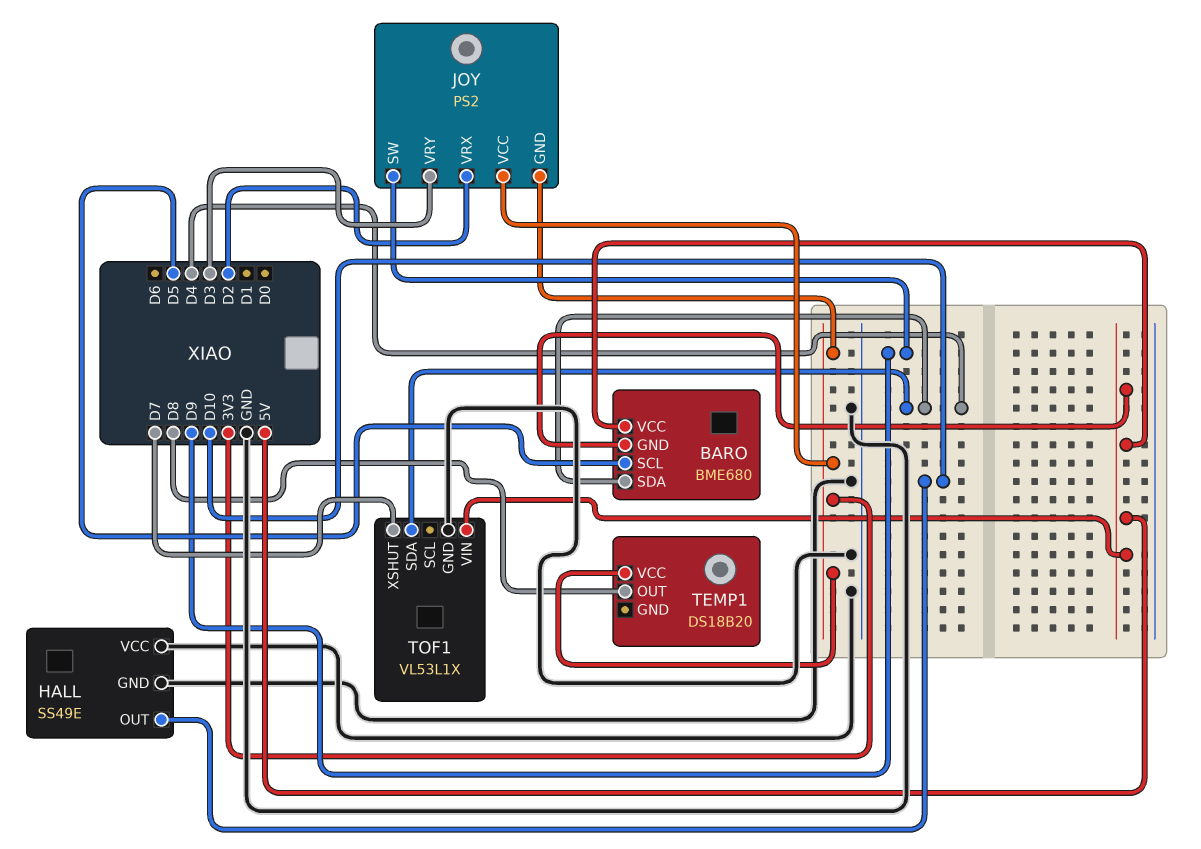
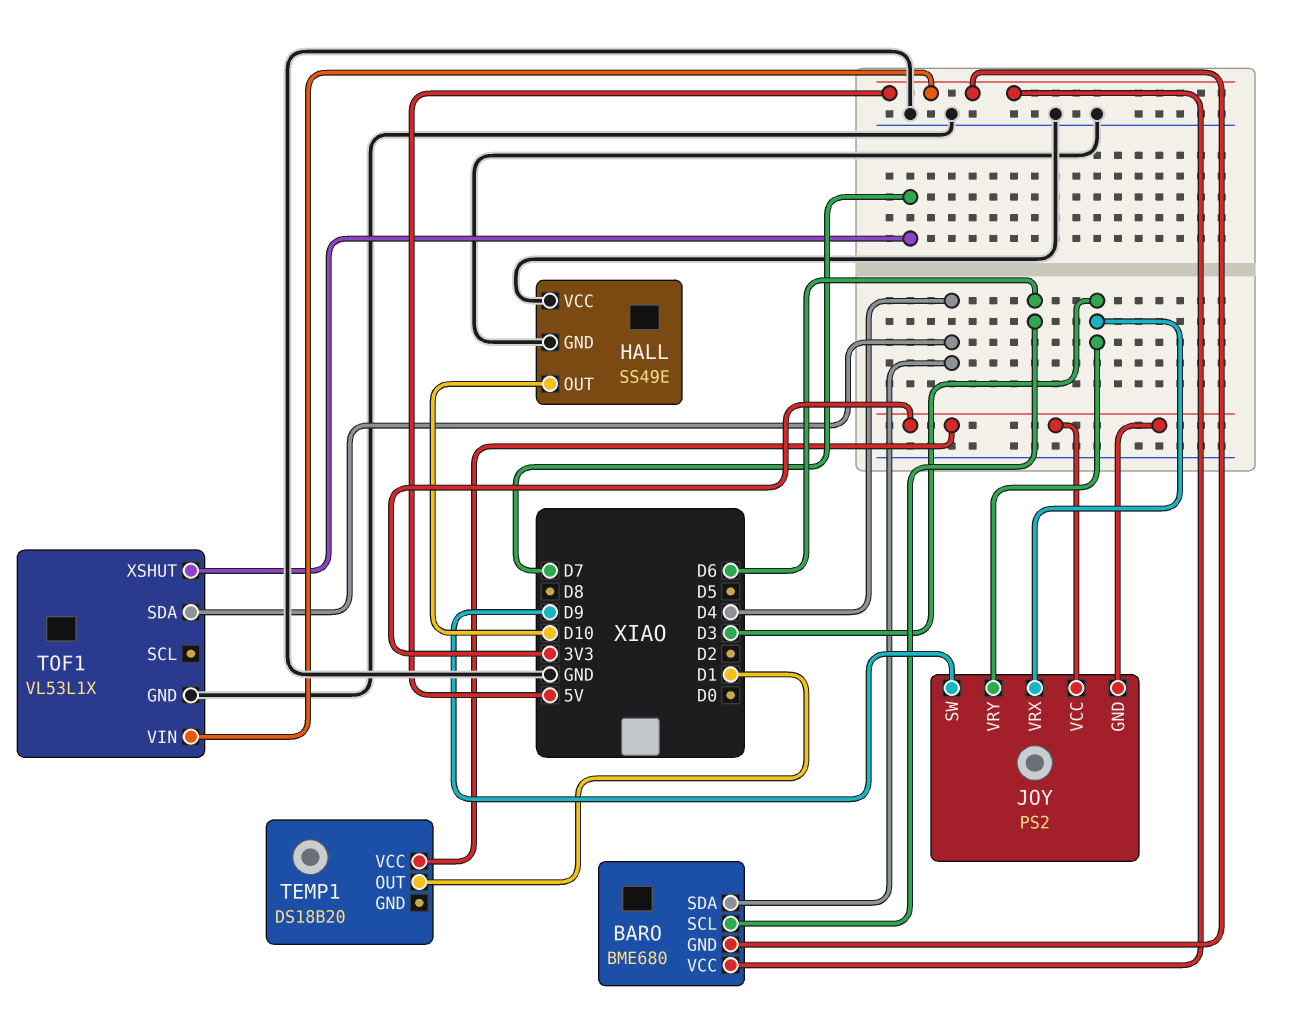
BARO pin SCL: D5 -> D6
JOY pin VRX: D2 -> D3
TEMP1 pin OUT: D8 -> D1

